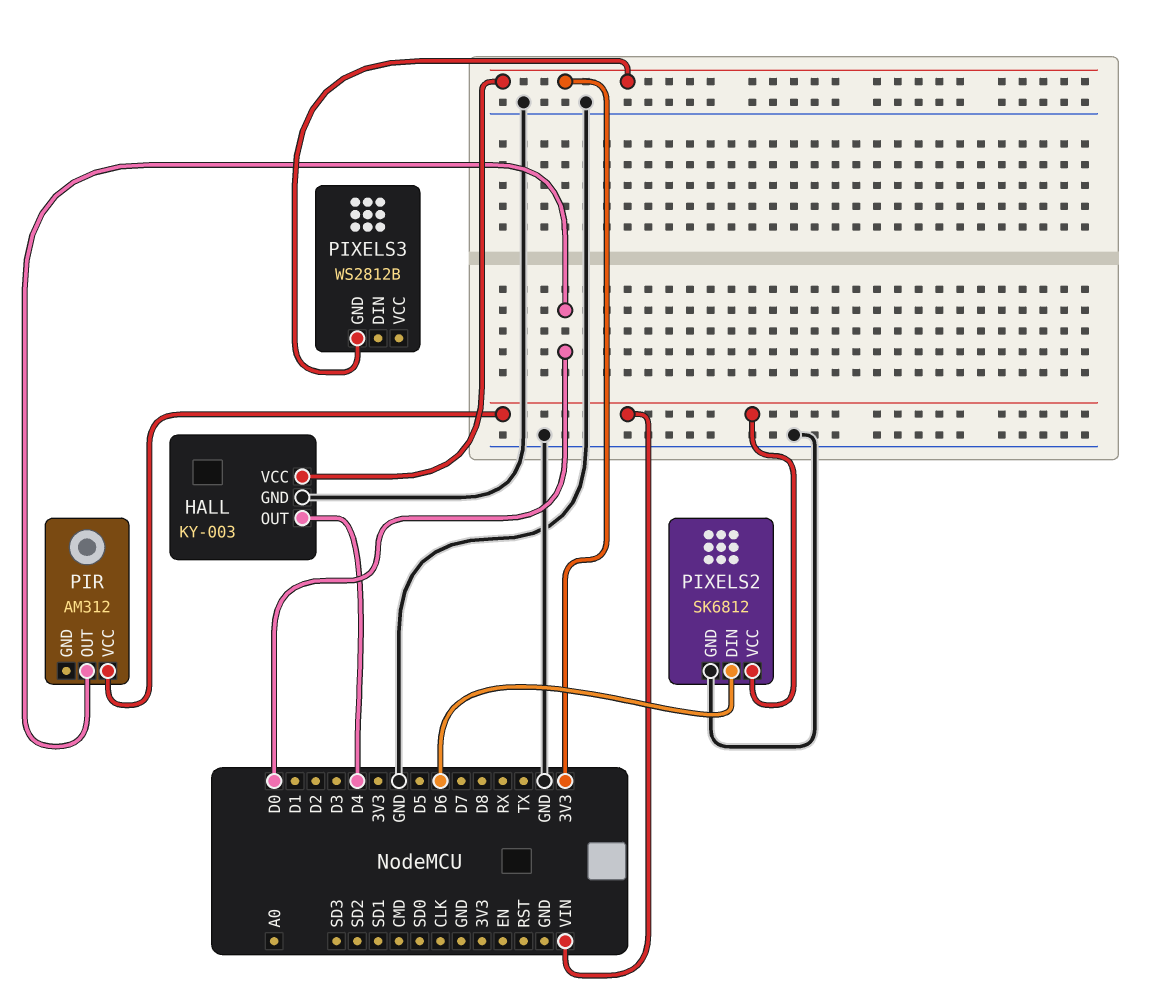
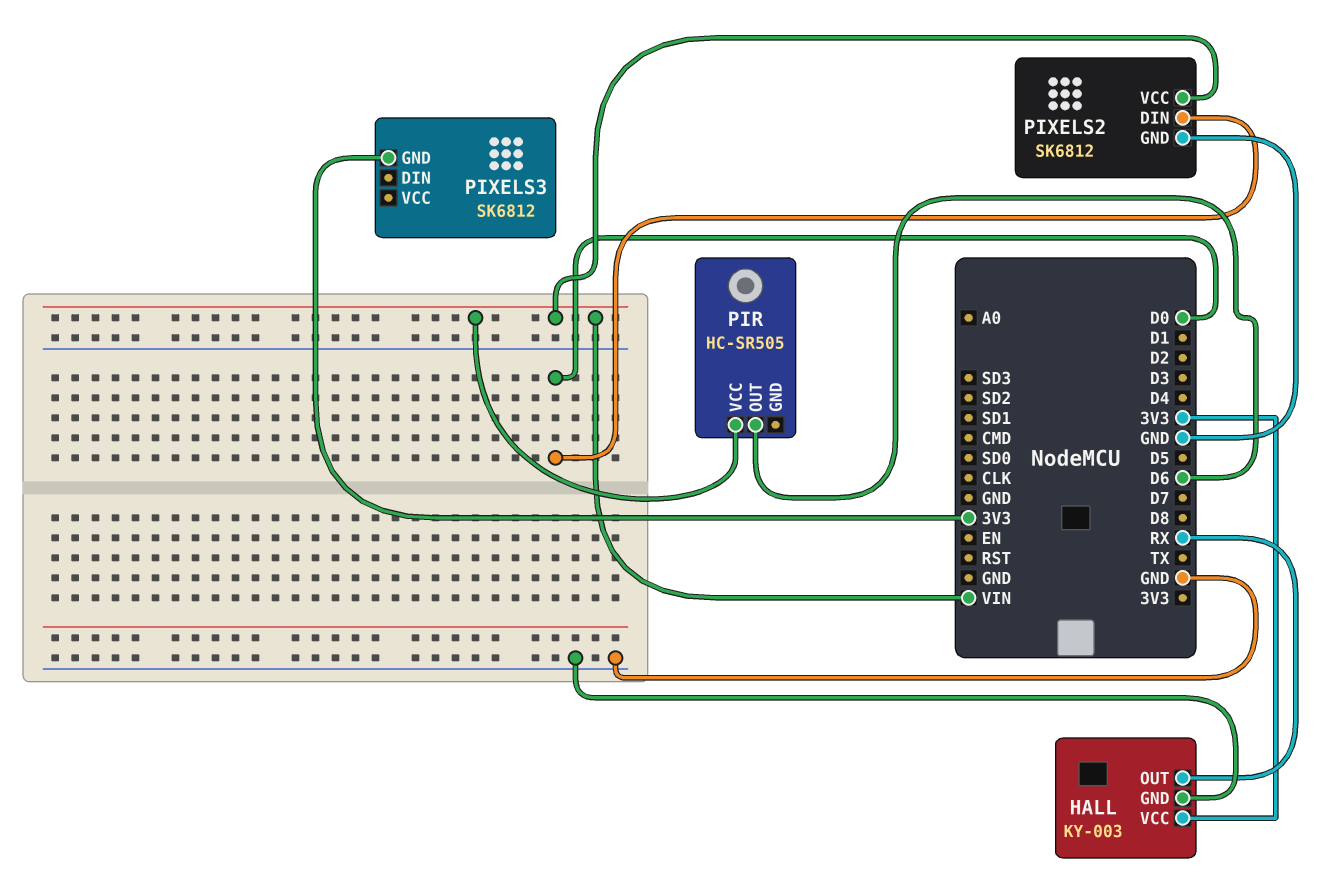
HALL pin OUT: D4 -> RX
PIR: AM312 -> HC-SR505
PIR pin OUT: D0 -> D6
PIXELS2 pin DIN: D6 -> D0
PIXELS3: WS2812B -> SK6812

